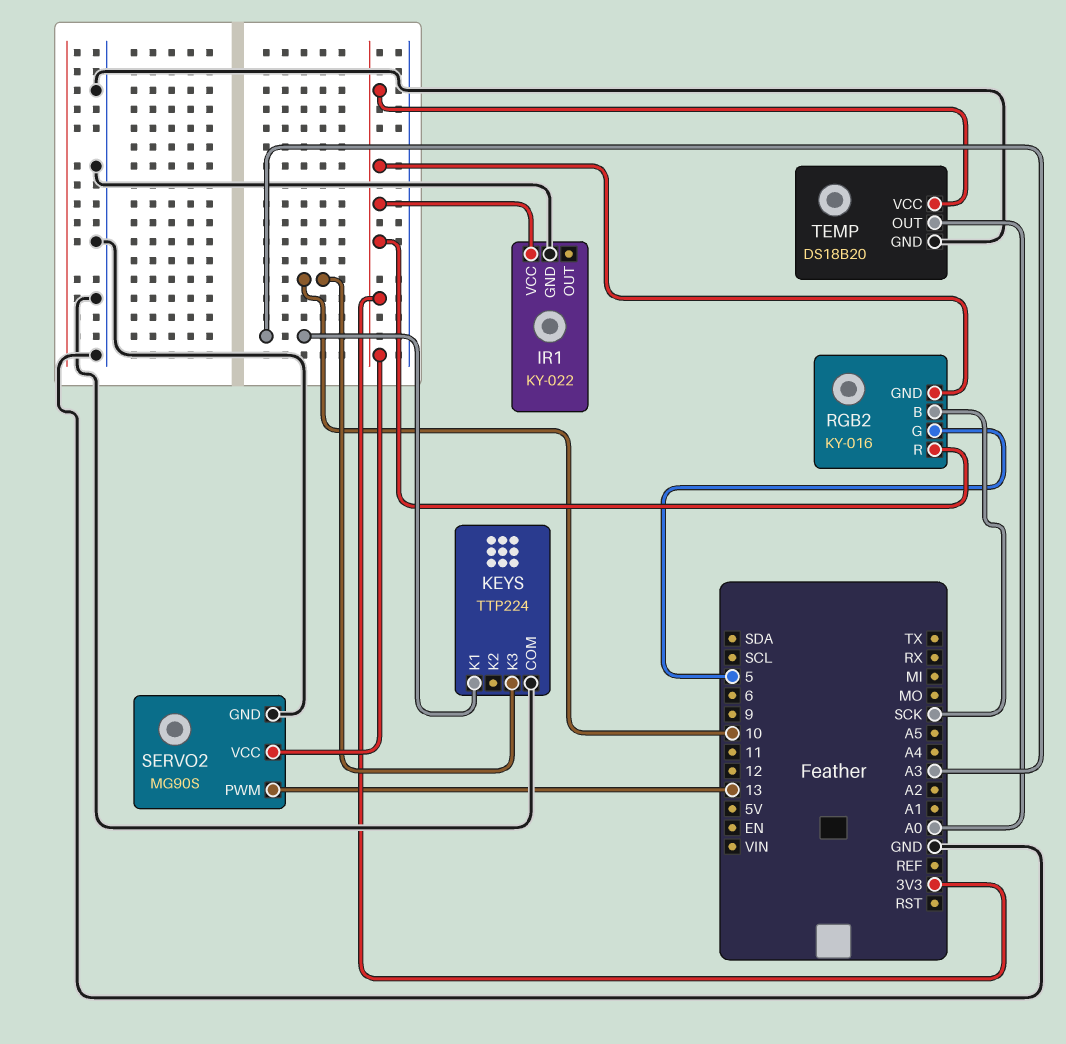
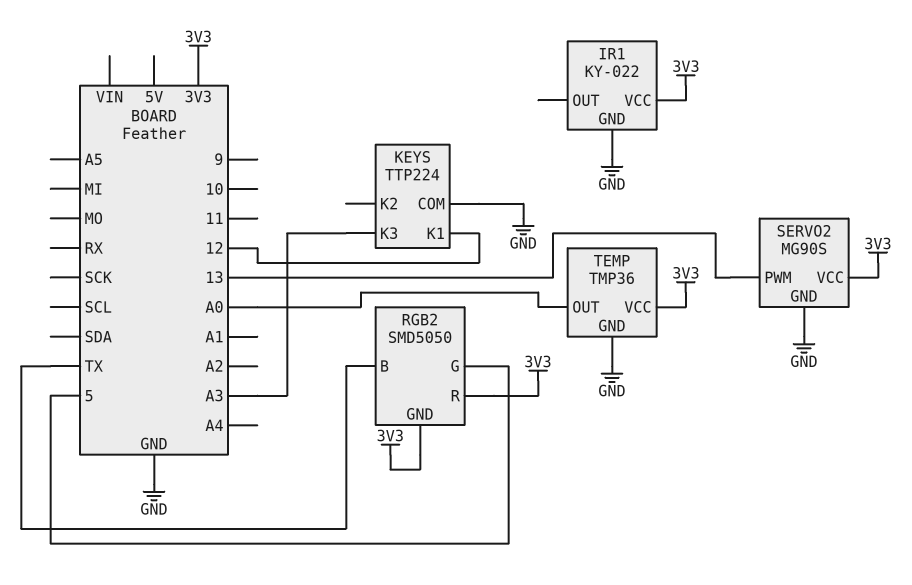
KEYS pin K1: A3 -> 12
KEYS pin K3: 10 -> A3
RGB2: KY-016 -> SMD5050
RGB2 pin B: SCK -> TX
TEMP: DS18B20 -> TMP36

